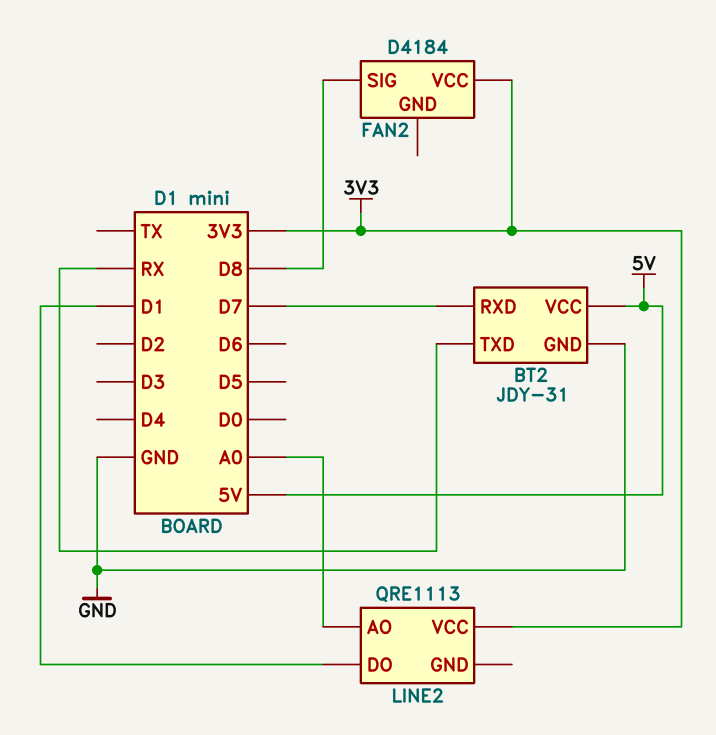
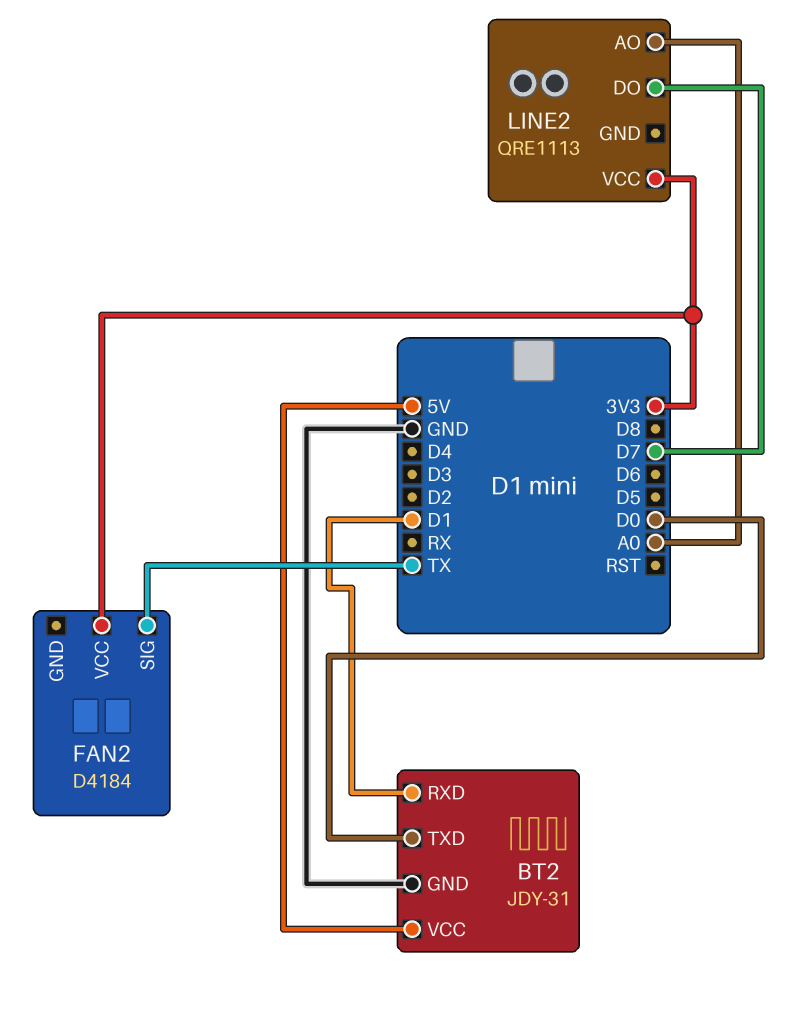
BT2 pin RXD: D7 -> D1
BT2 pin TXD: RX -> D0
FAN2 pin SIG: D8 -> TX
LINE2 pin DO: D1 -> D7

